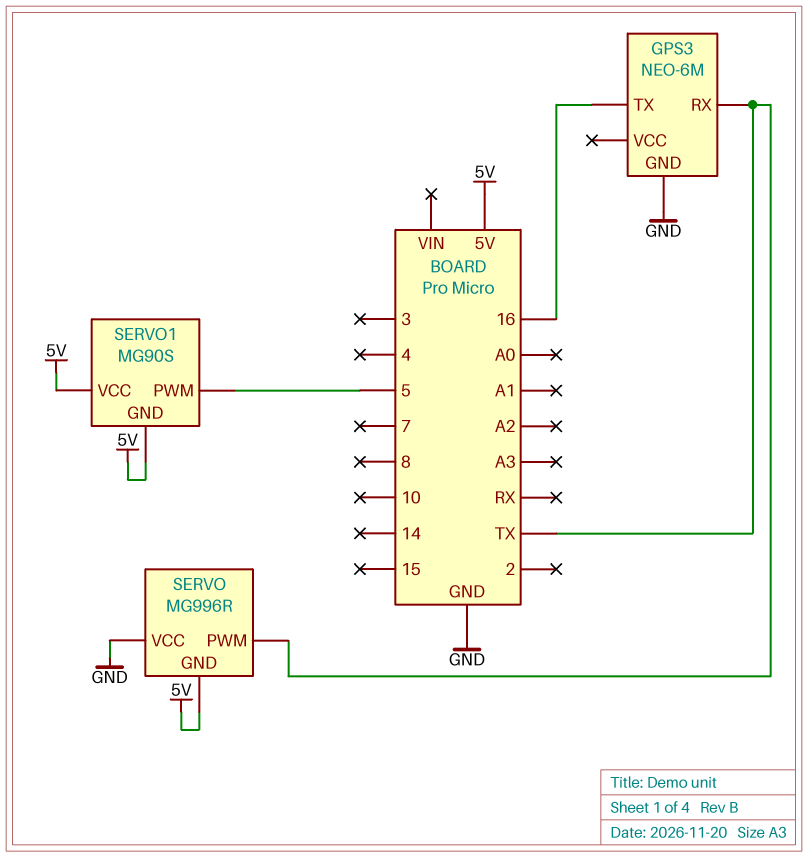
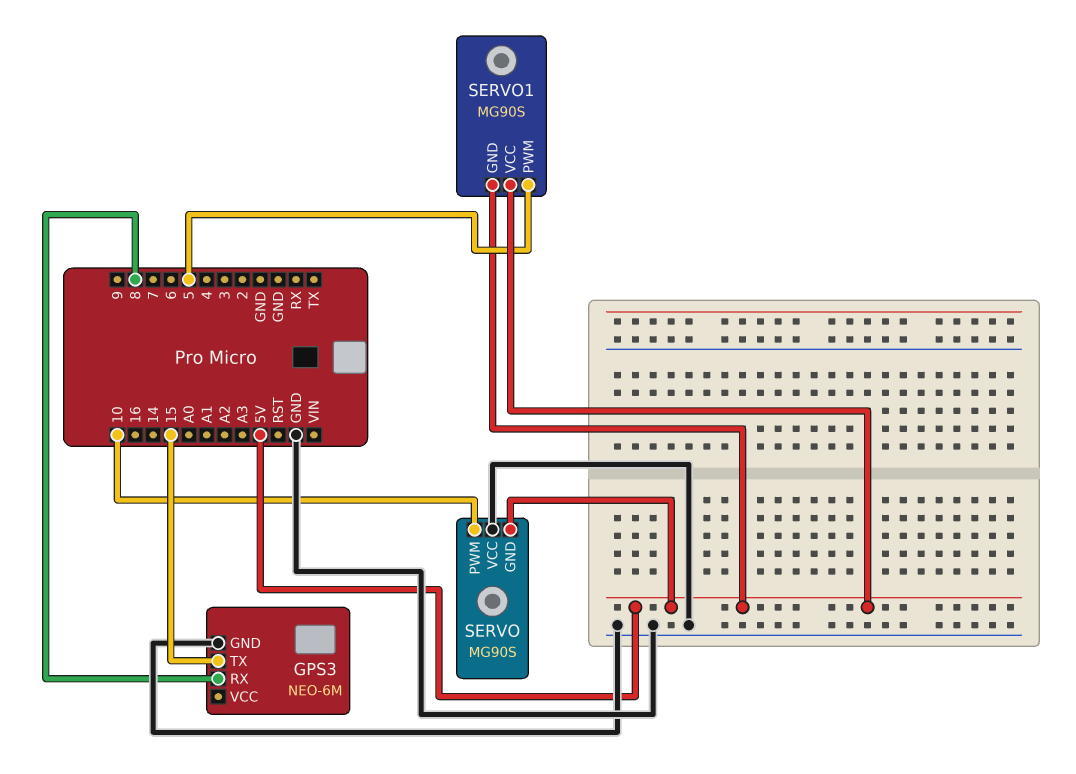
GPS3 pin RX: TX -> 8
GPS3 pin TX: 16 -> 15
SERVO: MG996R -> MG90S
SERVO pin PWM: TX -> 10

